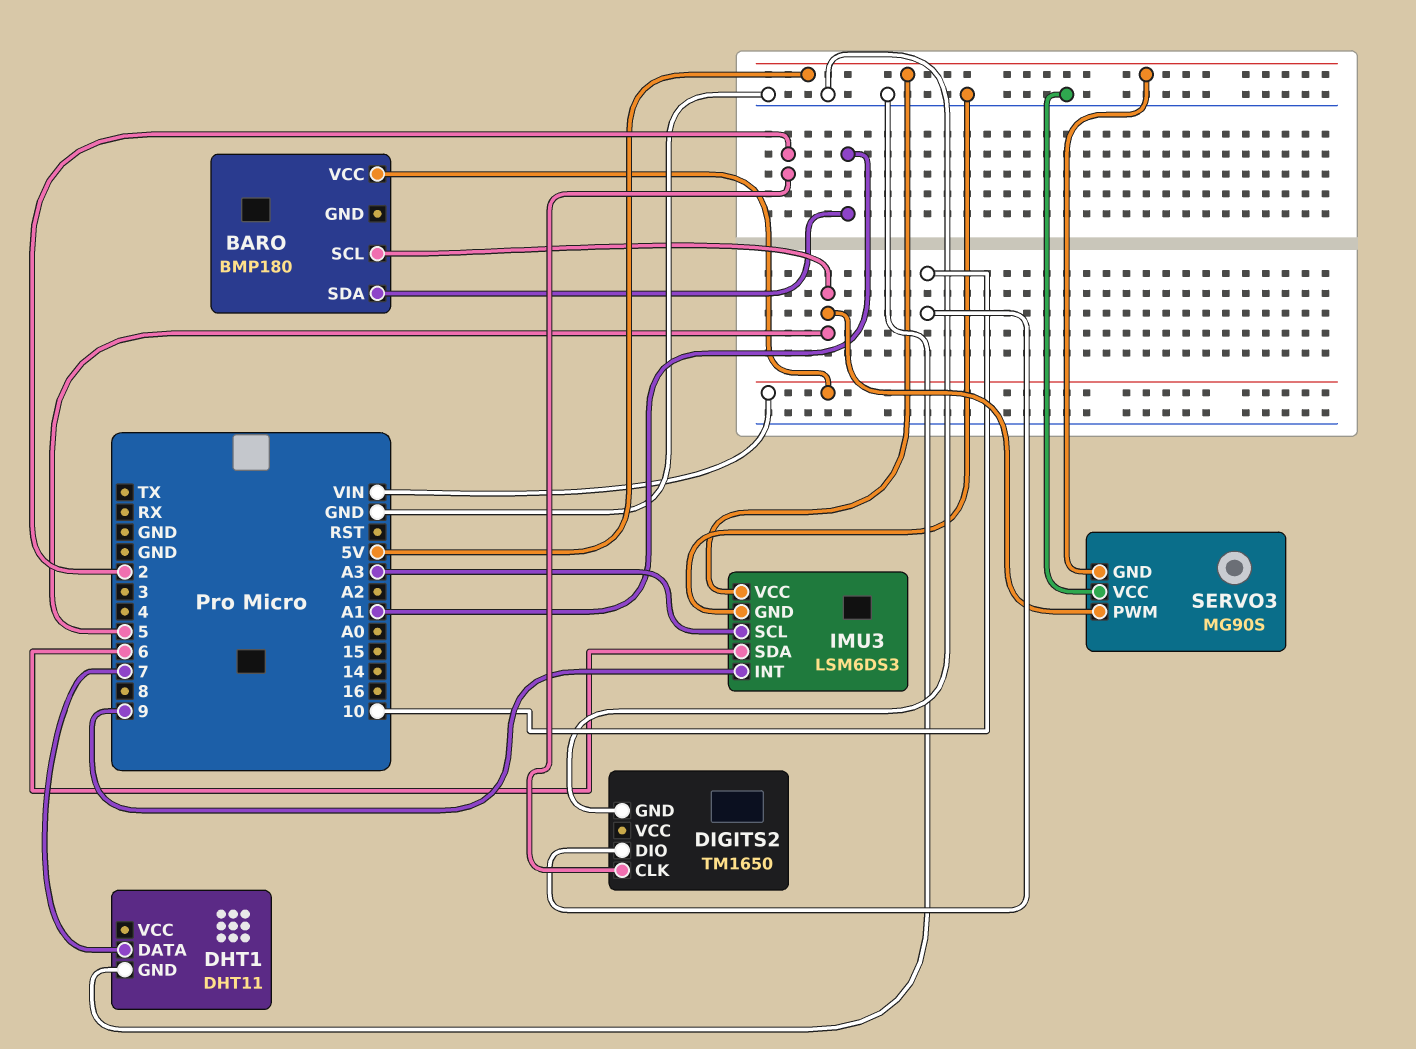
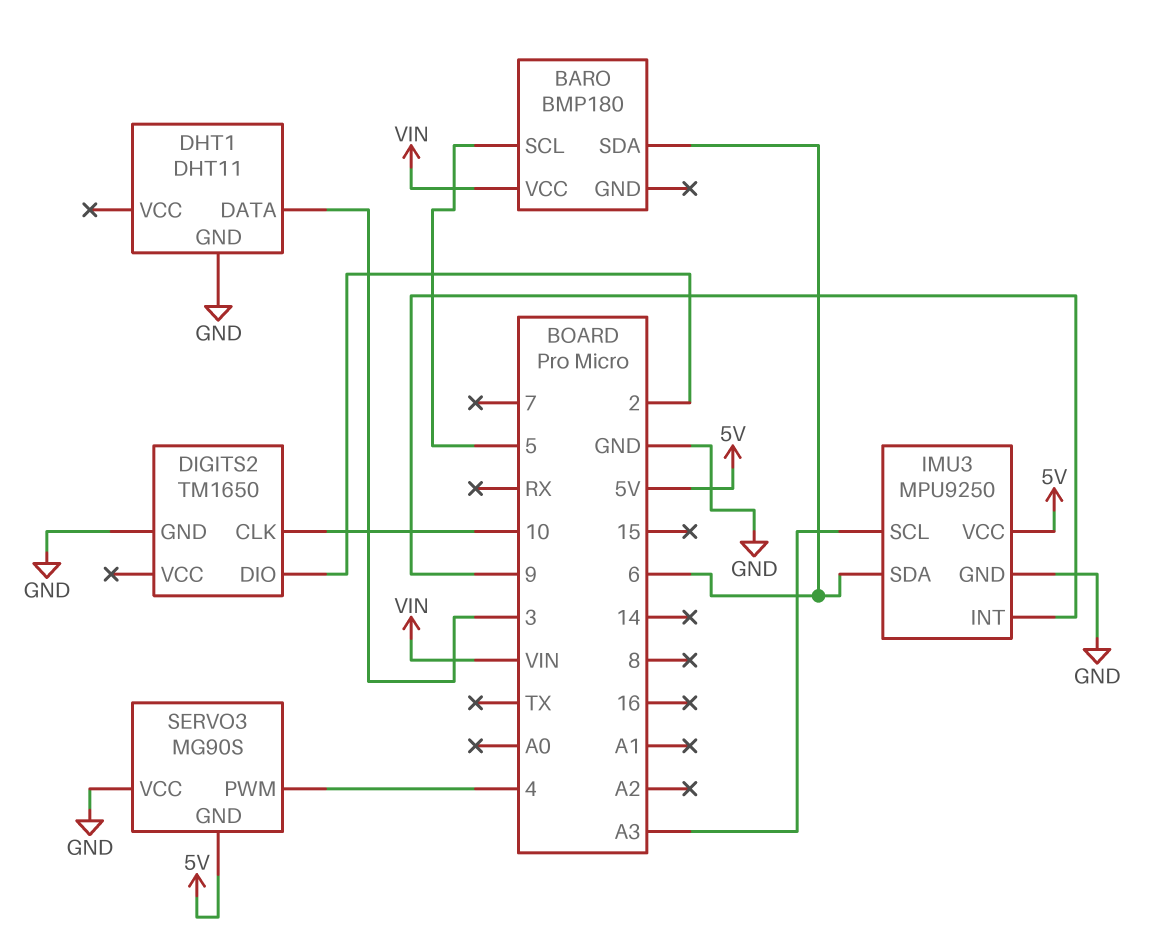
BARO pin SDA: A1 -> 6
DHT1 pin DATA: 7 -> 3
DIGITS2 pin CLK: 2 -> 10
DIGITS2 pin DIO: 10 -> 2
IMU3: LSM6DS3 -> MPU9250
SERVO3 pin PWM: 5 -> 4

